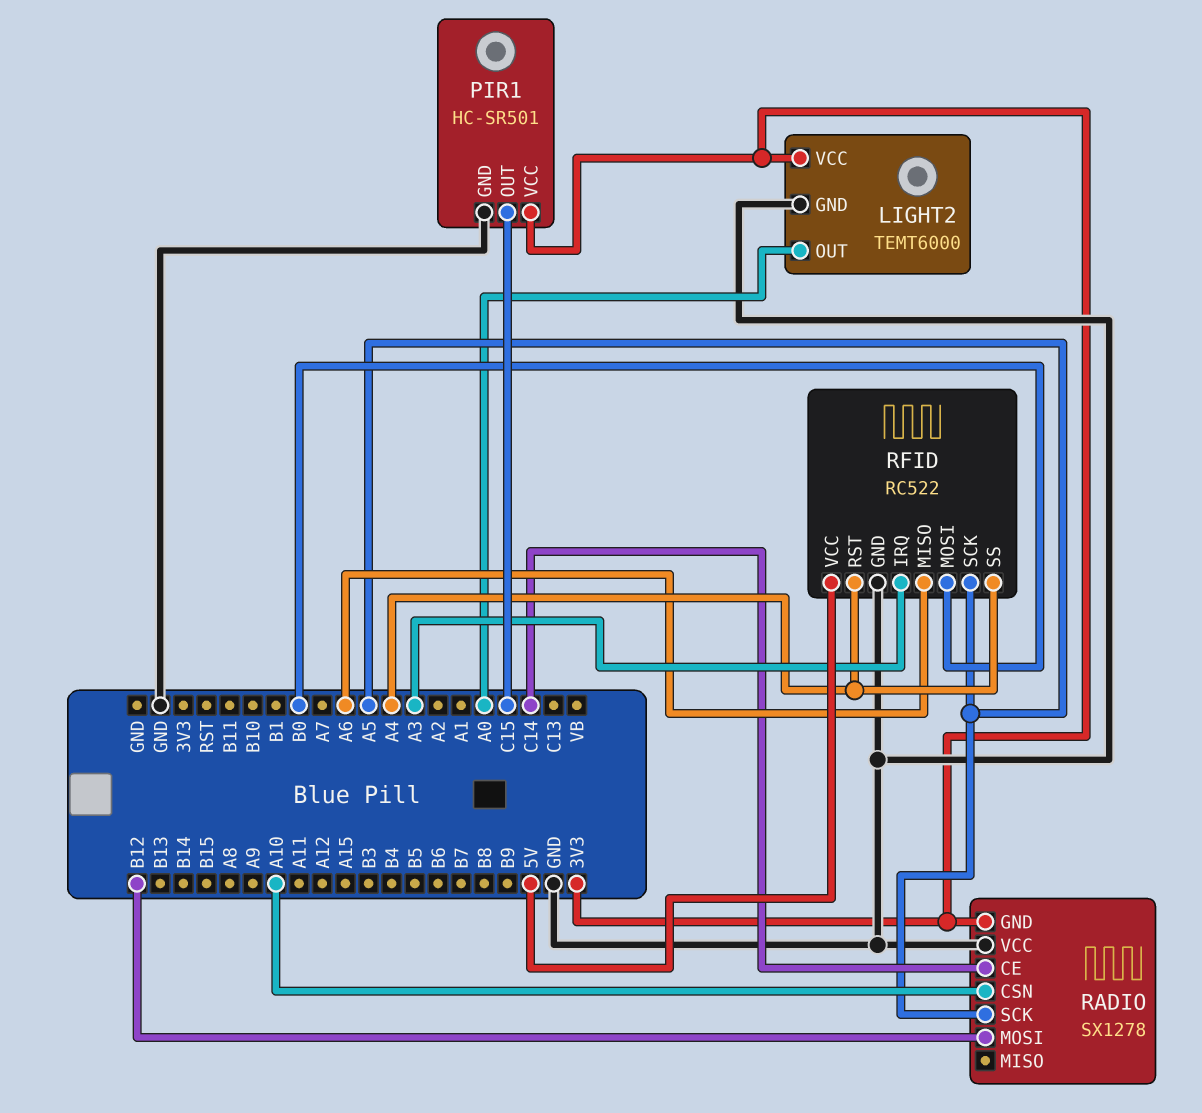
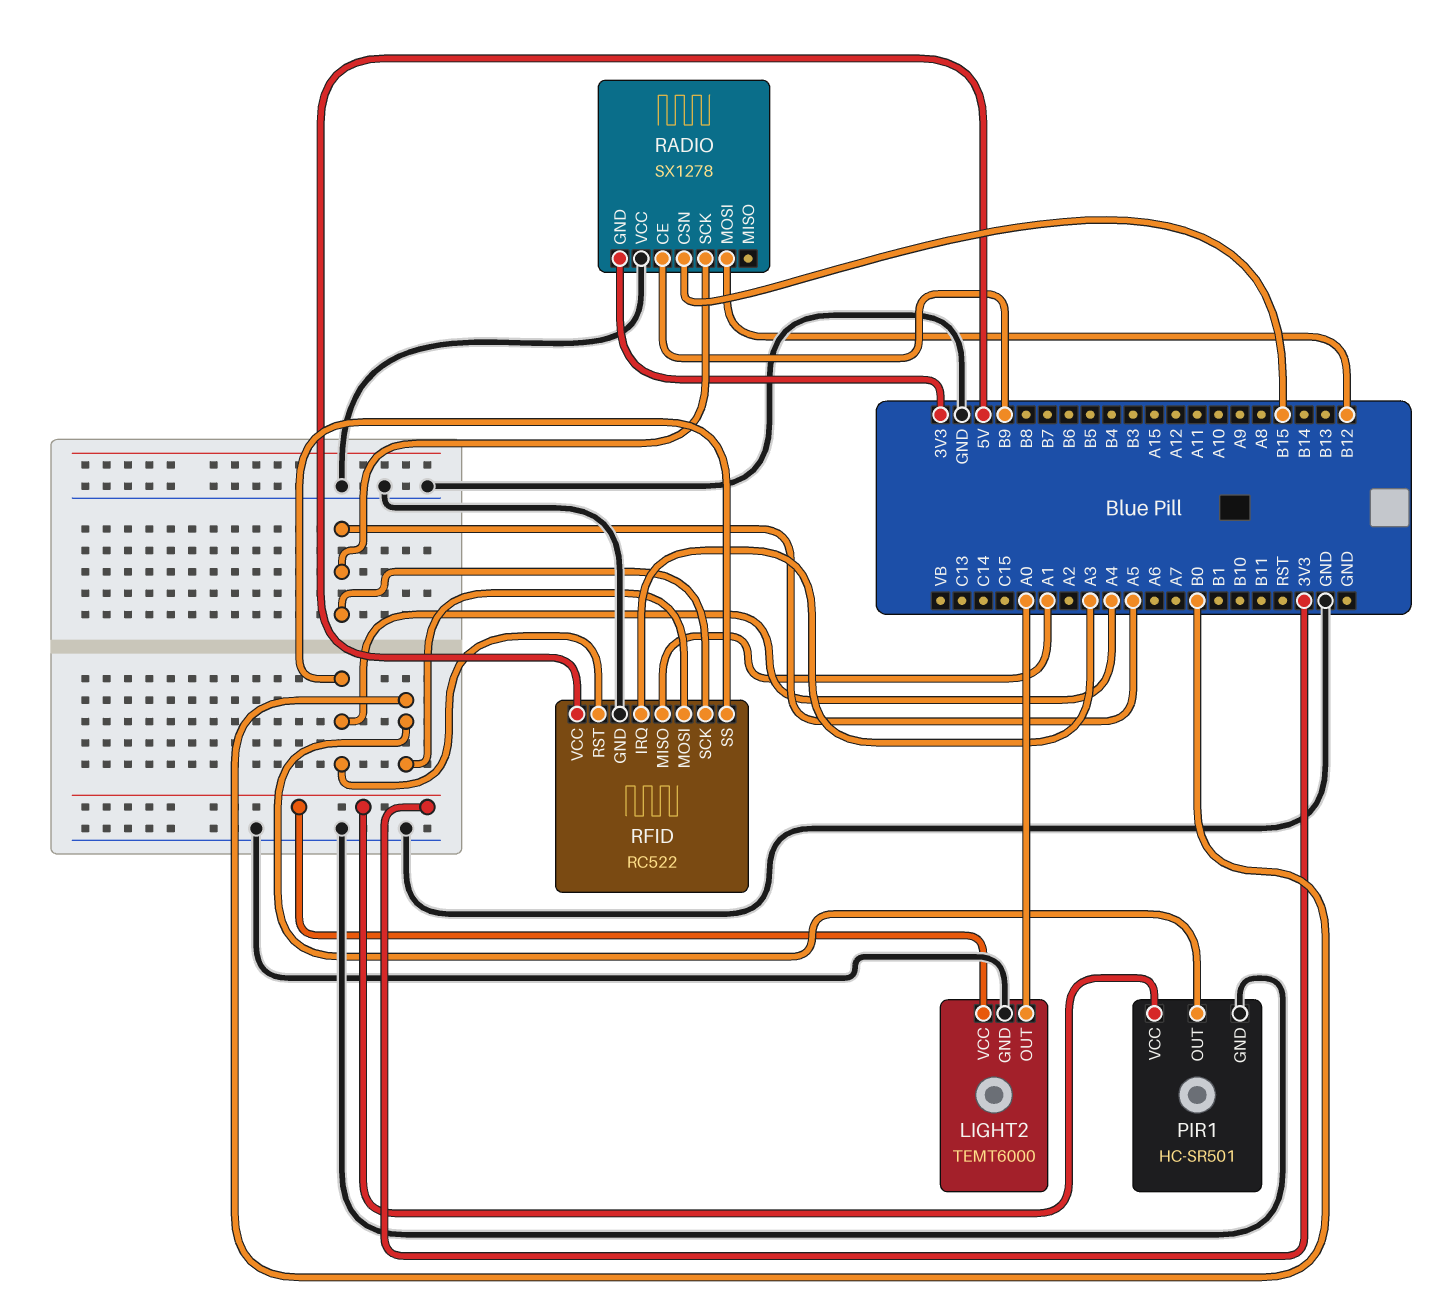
PIR1 pin OUT: C15 -> B0
RADIO pin CE: C14 -> B9
RADIO pin CSN: A10 -> B15
RFID pin MISO: A6 -> A1

